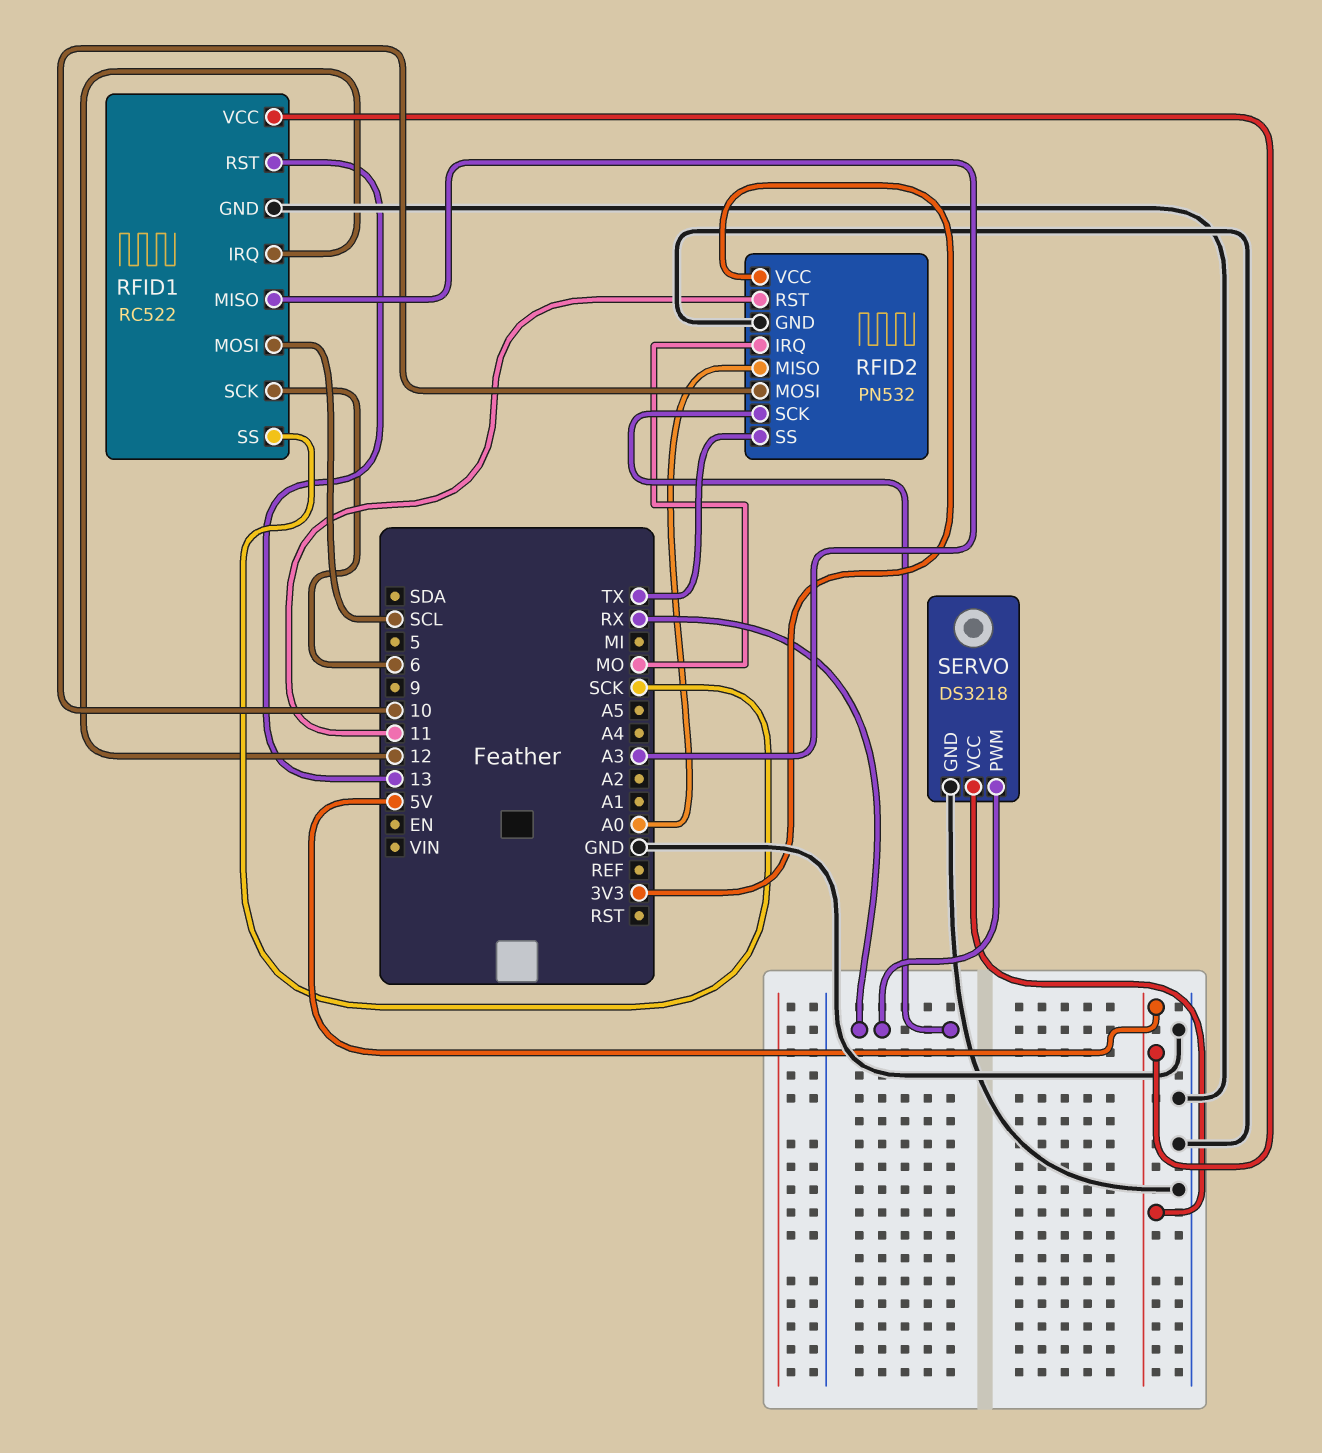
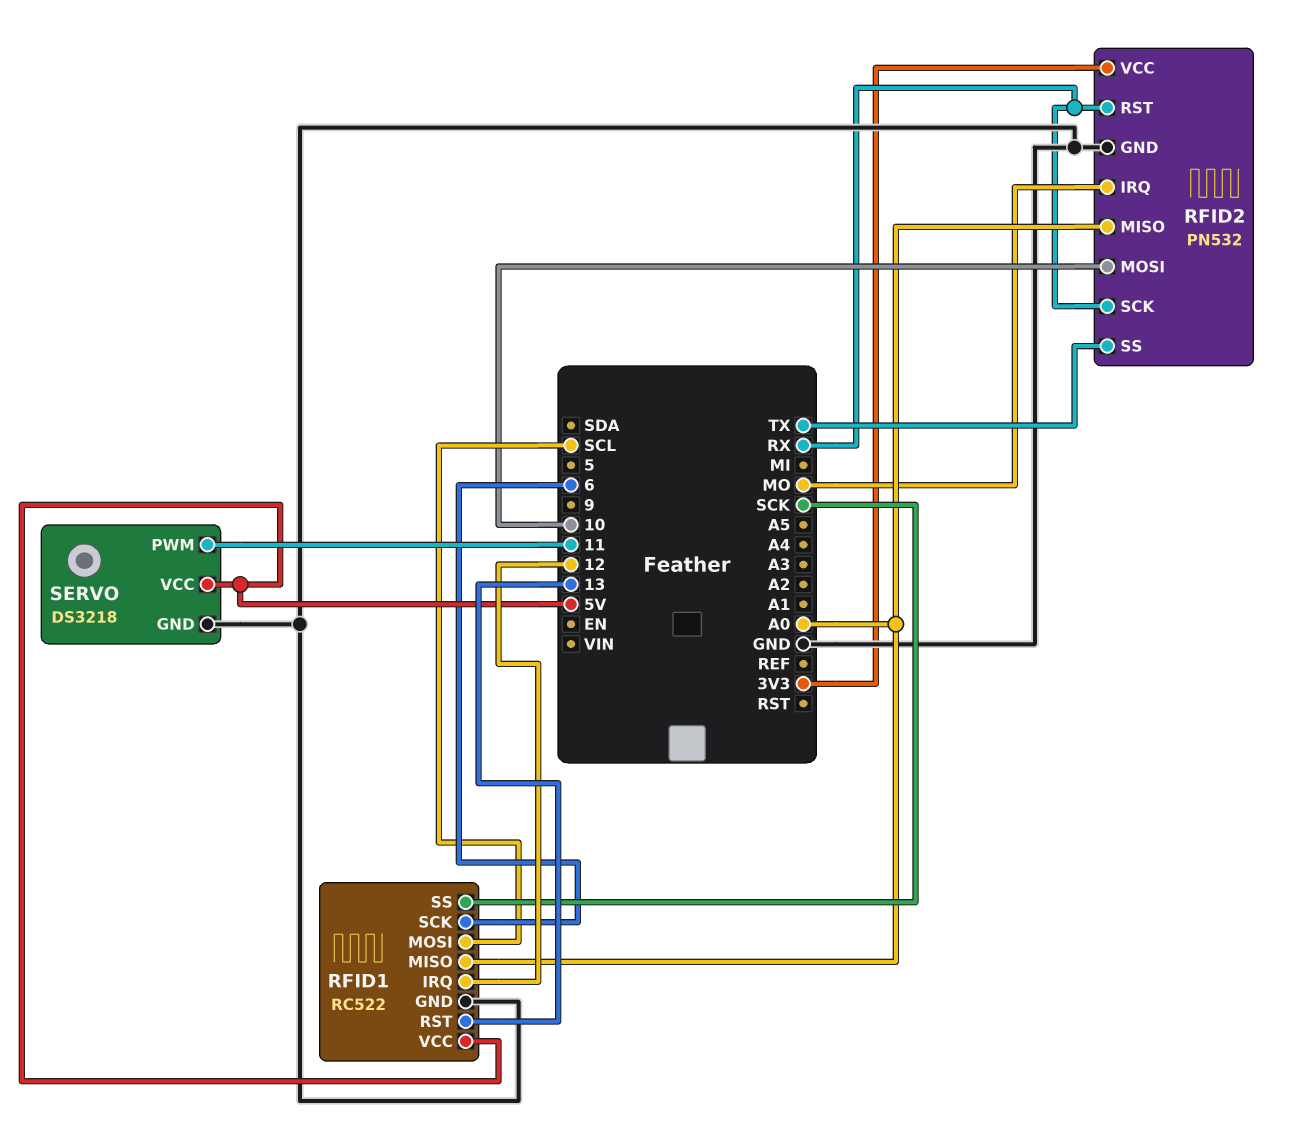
RFID1 pin MISO: A3 -> A0
RFID2 pin RST: 11 -> RX
SERVO pin PWM: RX -> 11

